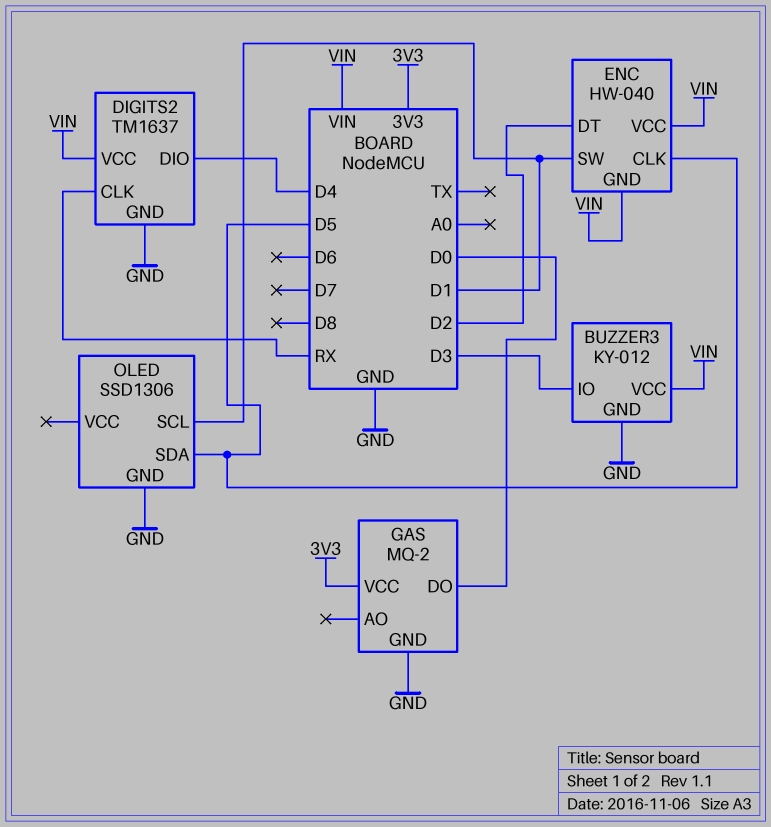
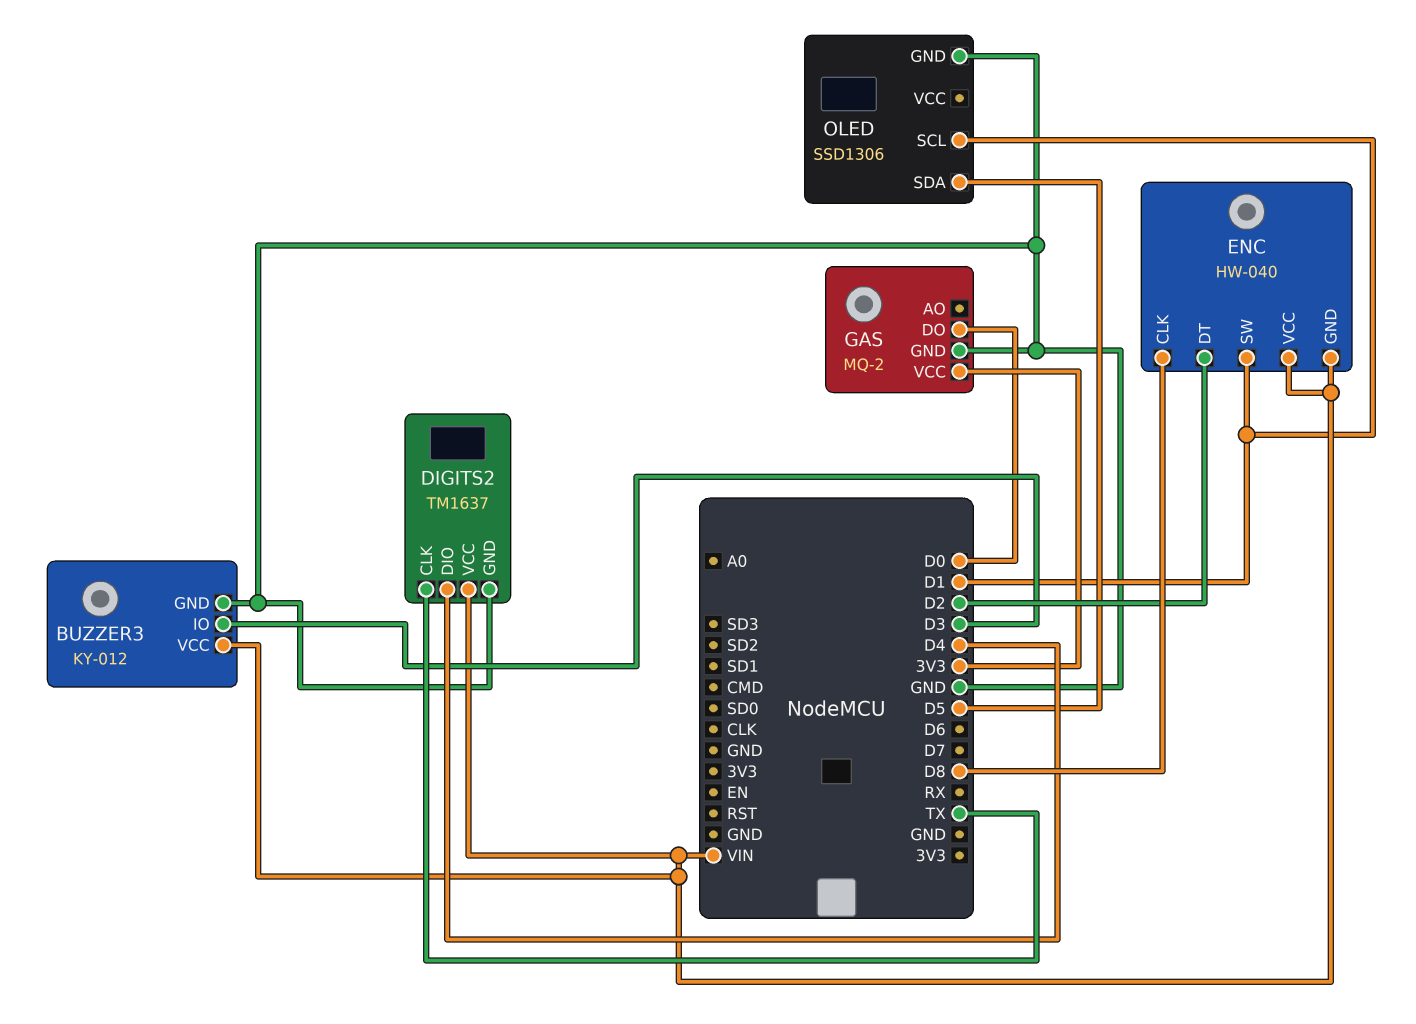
DIGITS2 pin CLK: RX -> TX
ENC pin CLK: D5 -> D8

